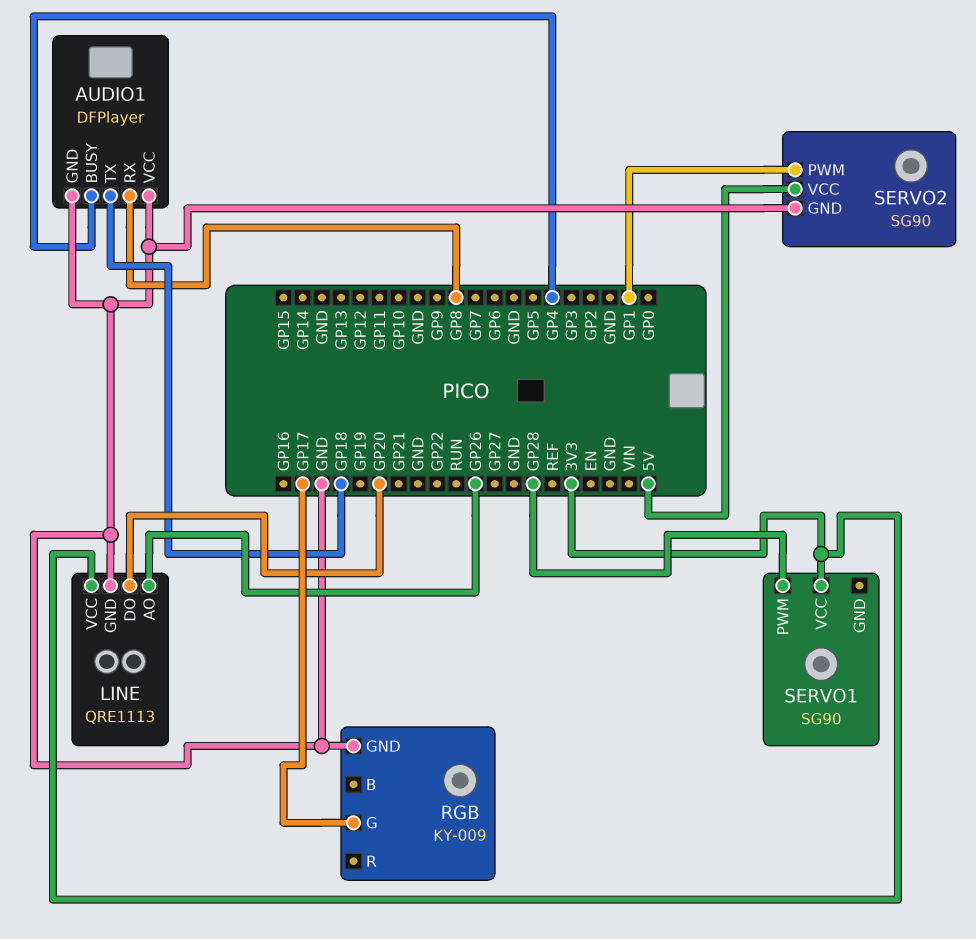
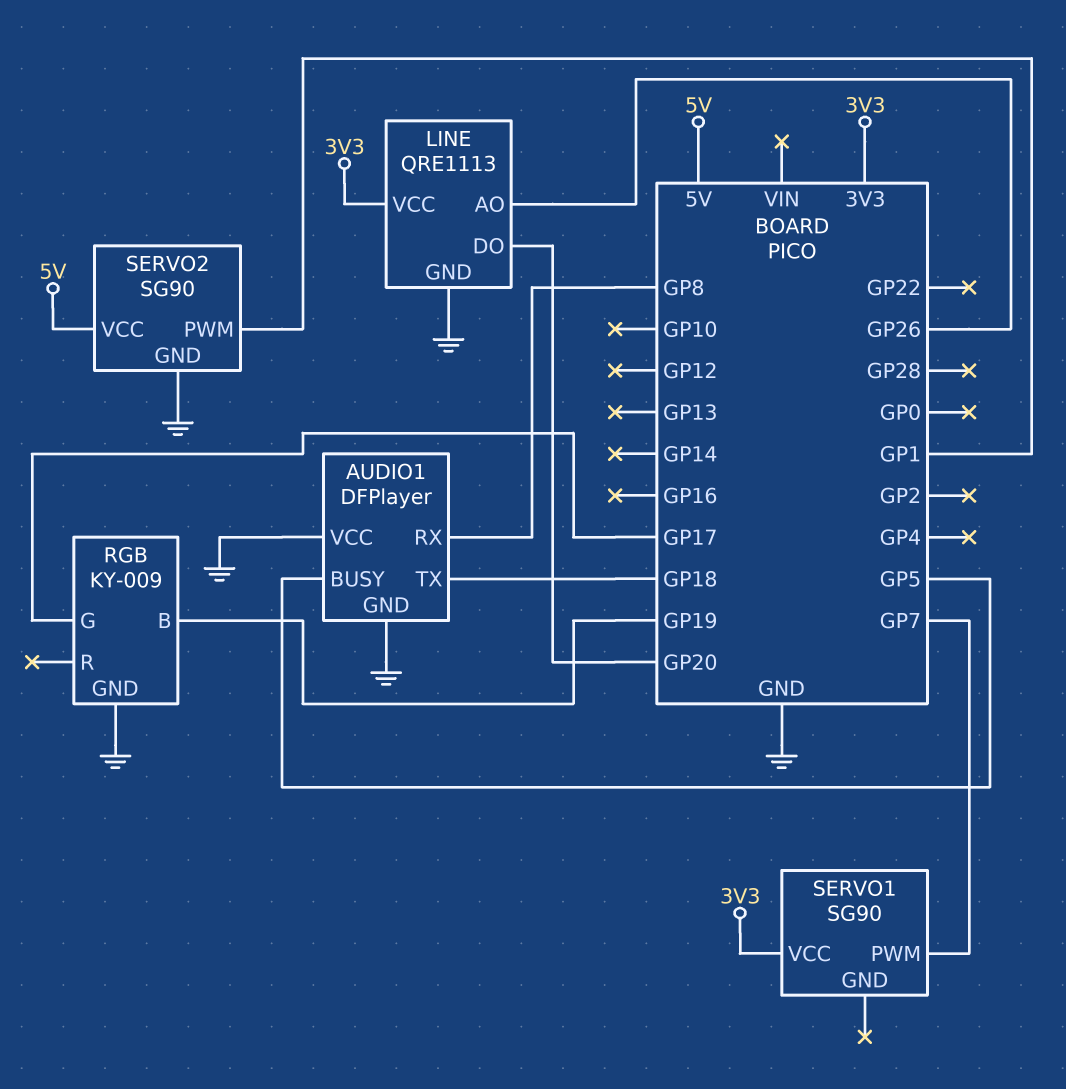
AUDIO1 pin BUSY: GP4 -> GP5
RGB pin B: none -> GP19
SERVO1 pin PWM: GP28 -> GP7

